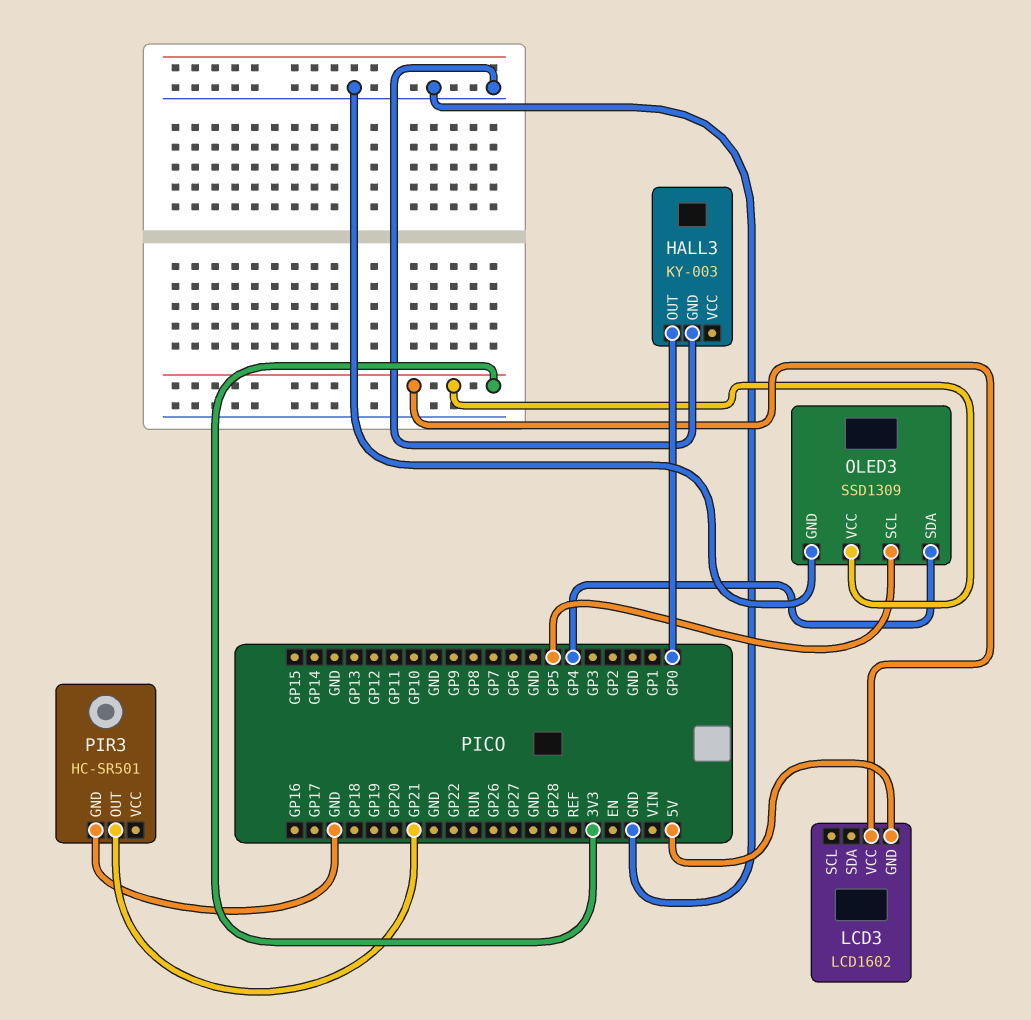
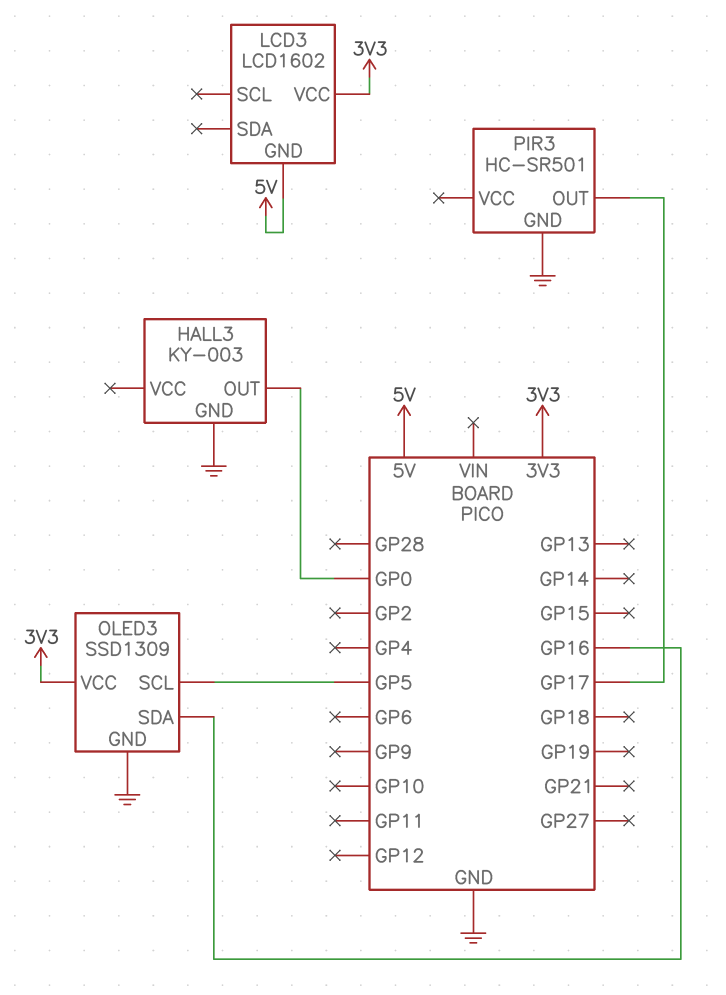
OLED3 pin SDA: GP4 -> GP16
PIR3 pin OUT: GP21 -> GP17

